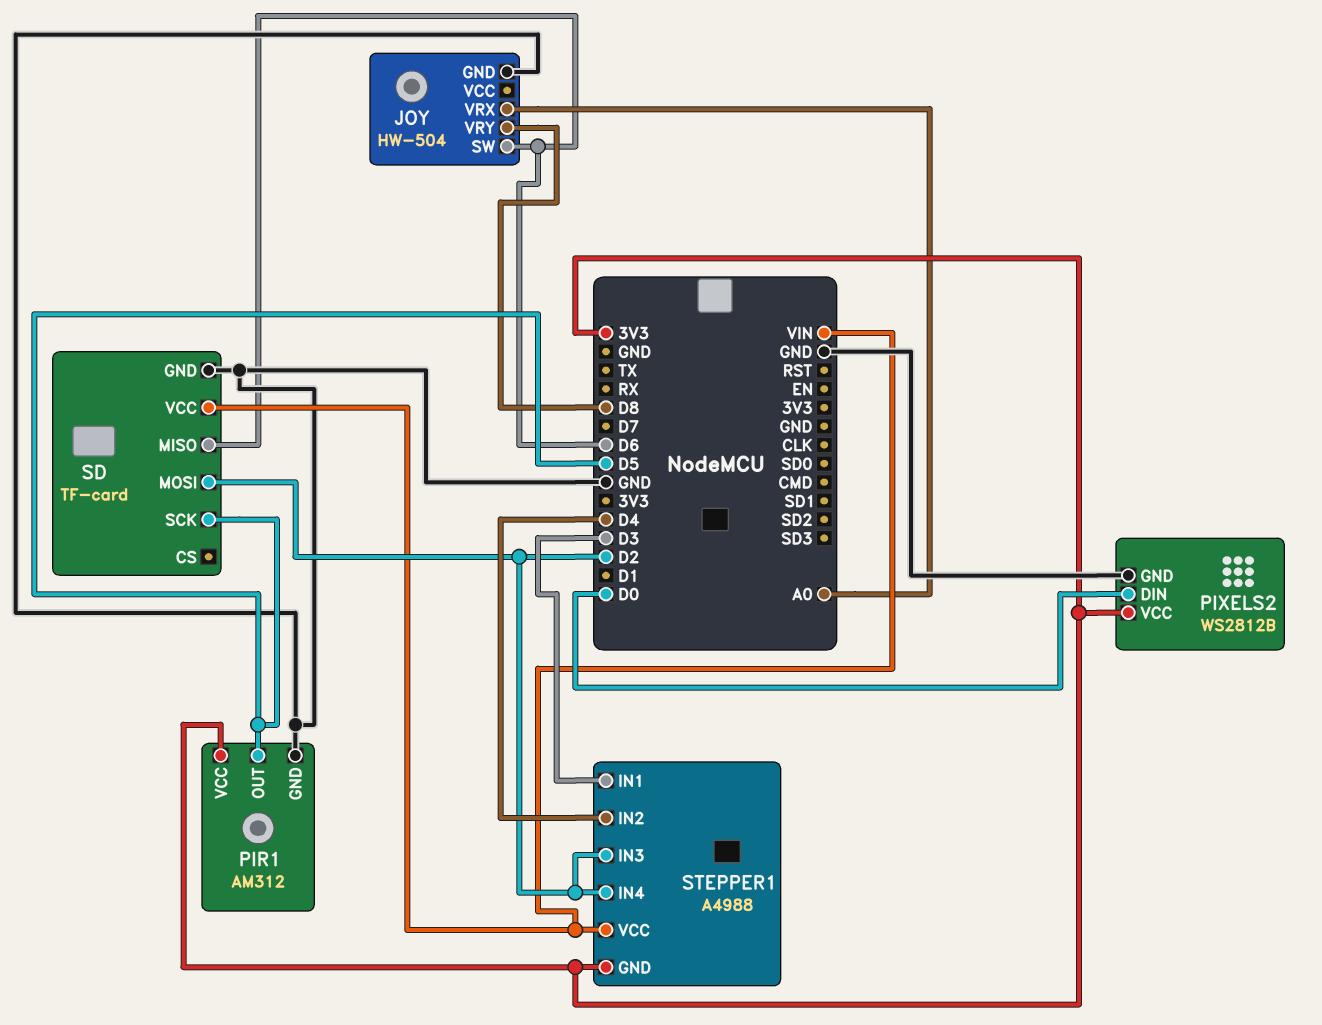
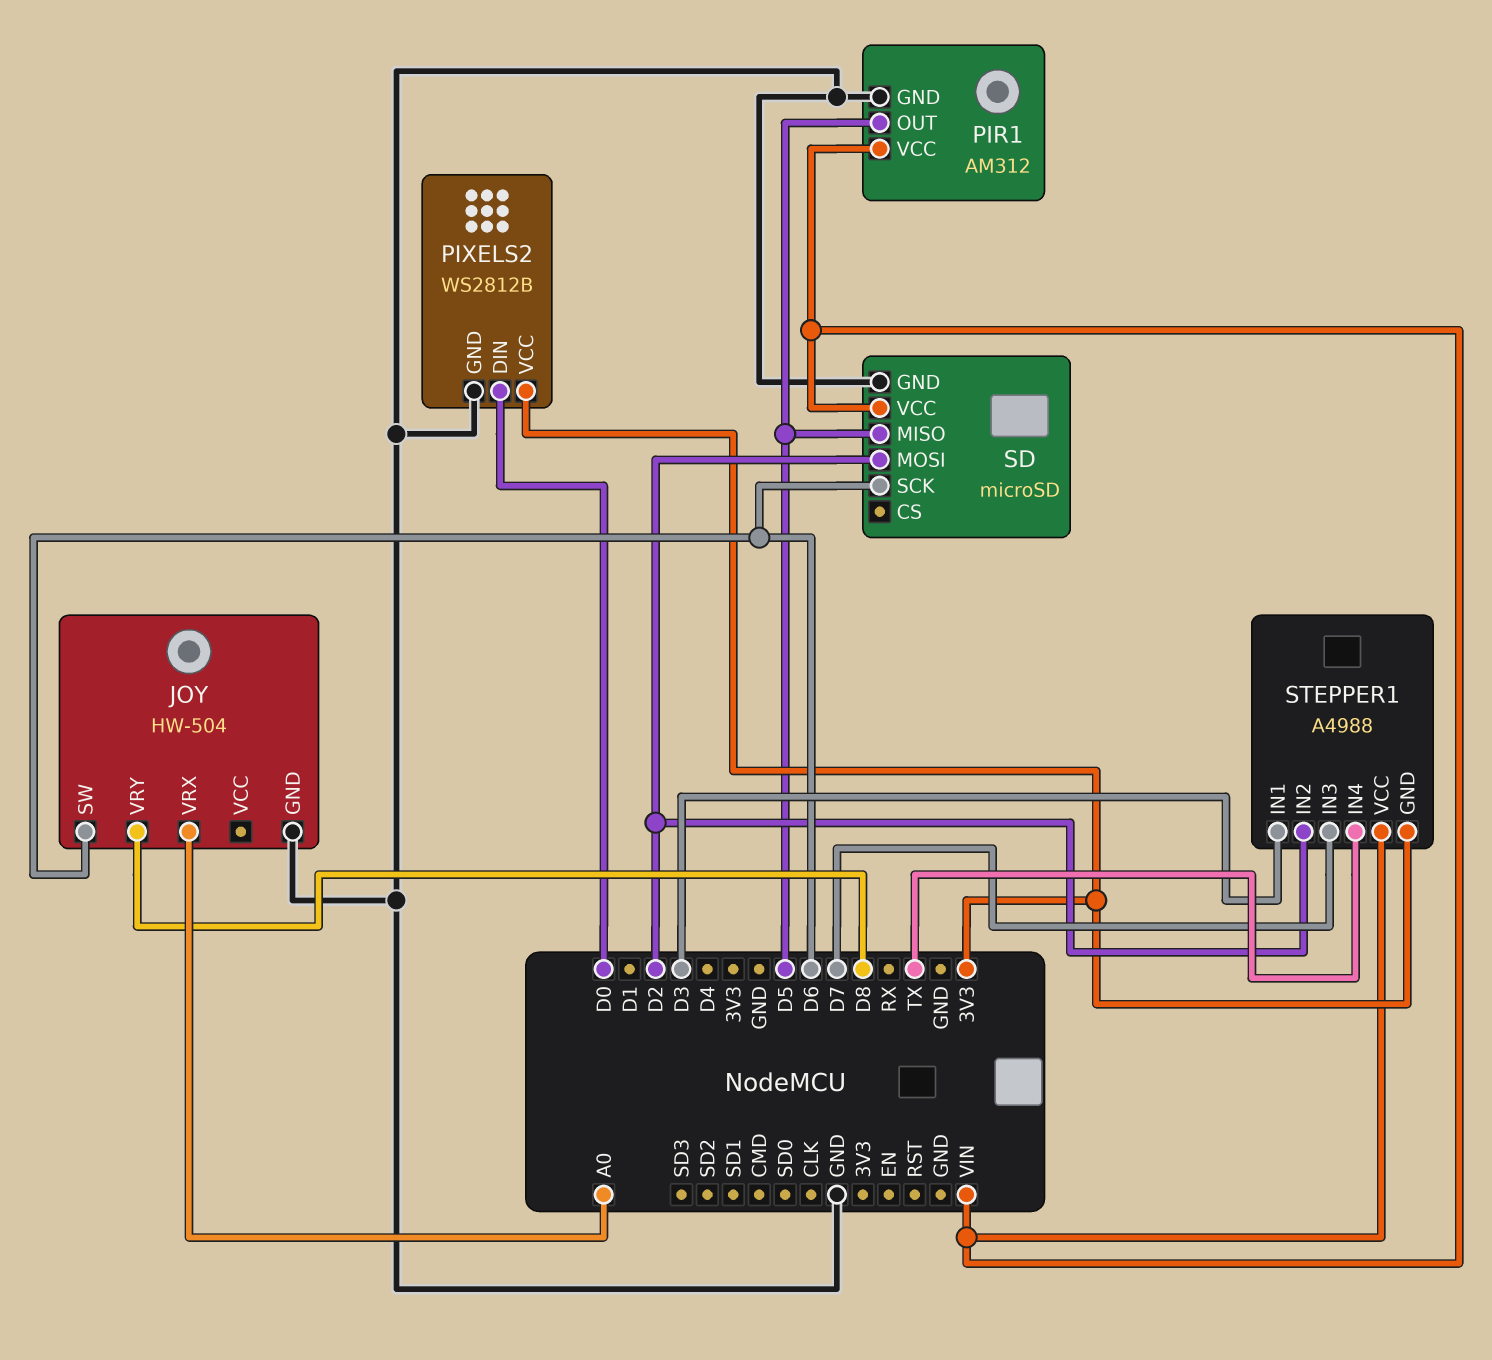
PIR1 pin VCC: 3V3 -> VIN
SD: TF-card -> microSD
SD pin MISO: D6 -> D5
SD pin SCK: D5 -> D6
STEPPER1 pin IN2: D4 -> D2
STEPPER1 pin IN3: D2 -> D7
STEPPER1 pin IN4: D2 -> TX

